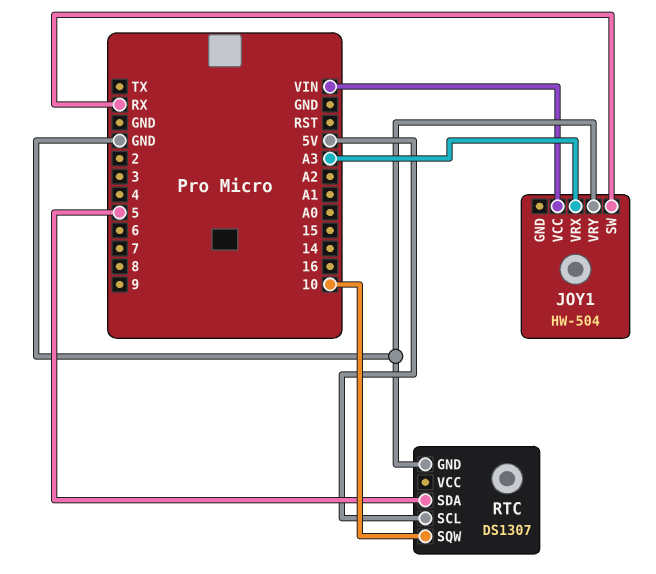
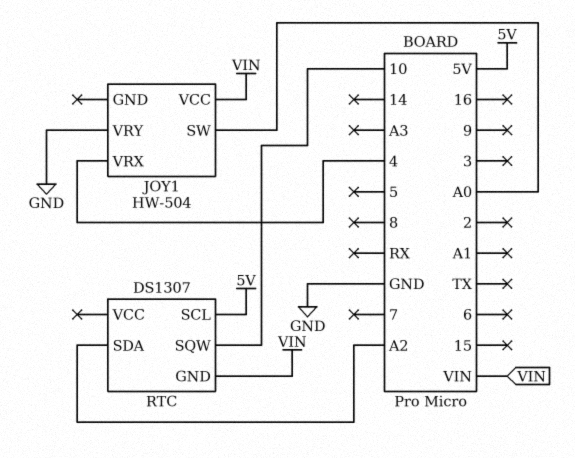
JOY1 pin SW: RX -> A0
JOY1 pin VRX: A3 -> 4
RTC pin GND: GND -> VIN
RTC pin SDA: 5 -> A2

